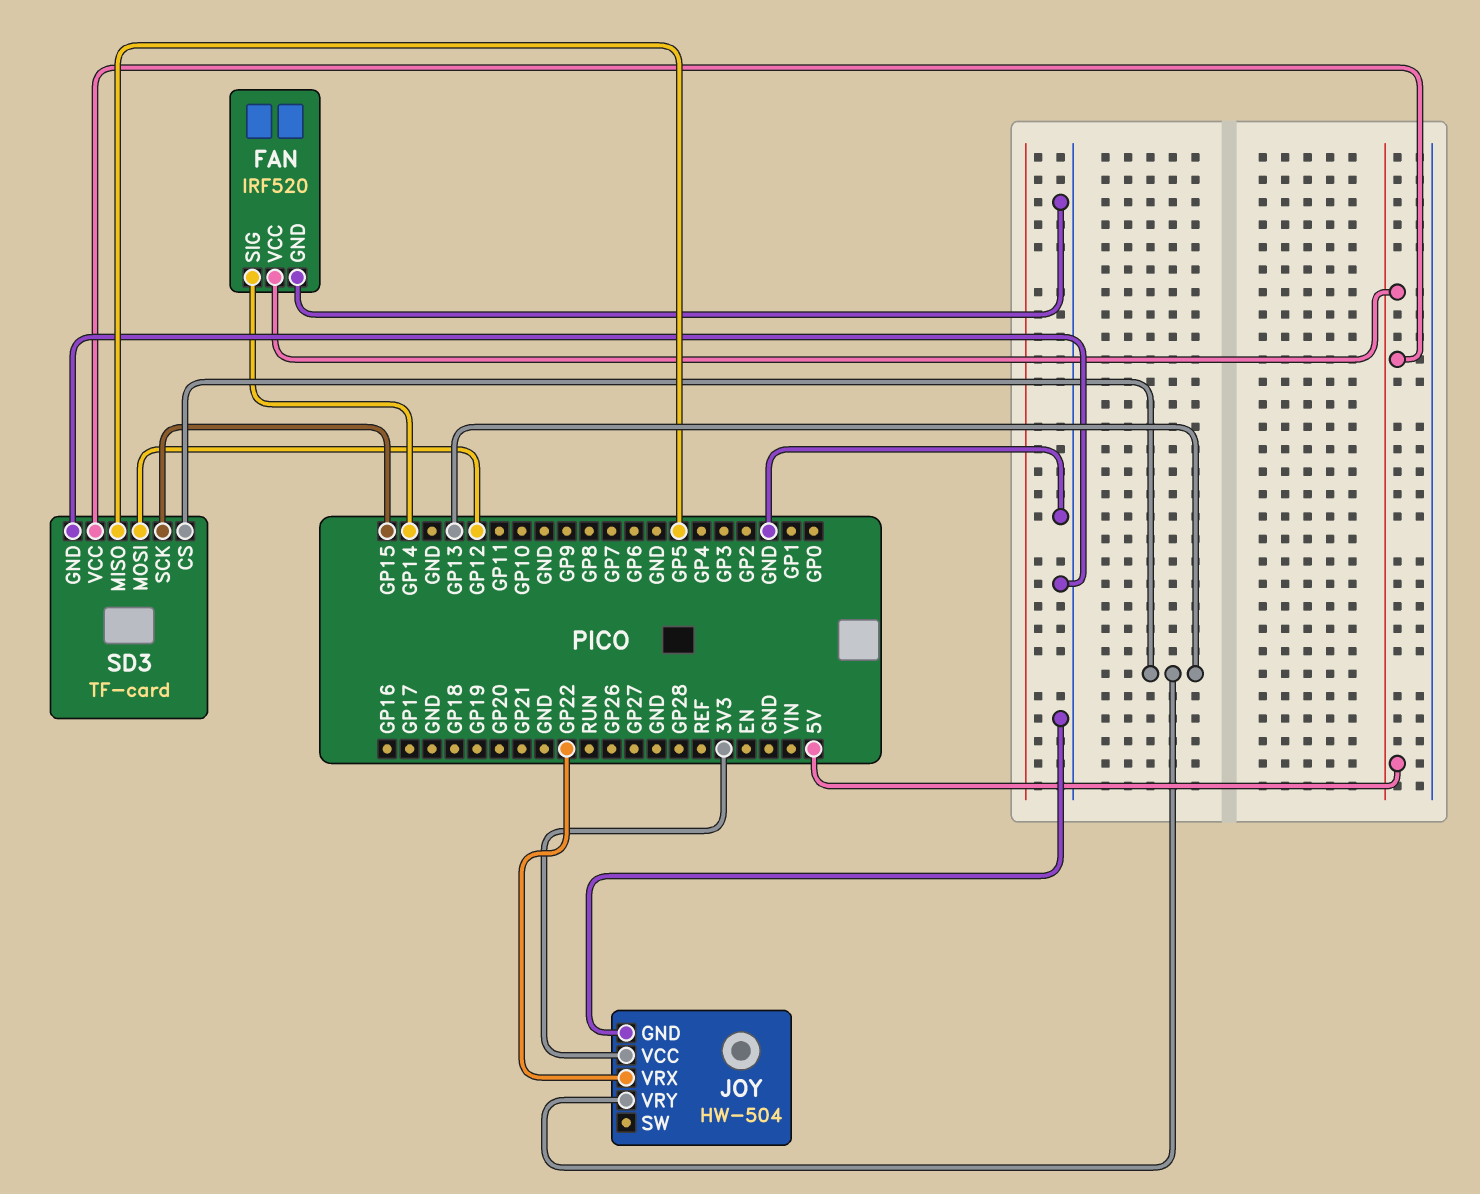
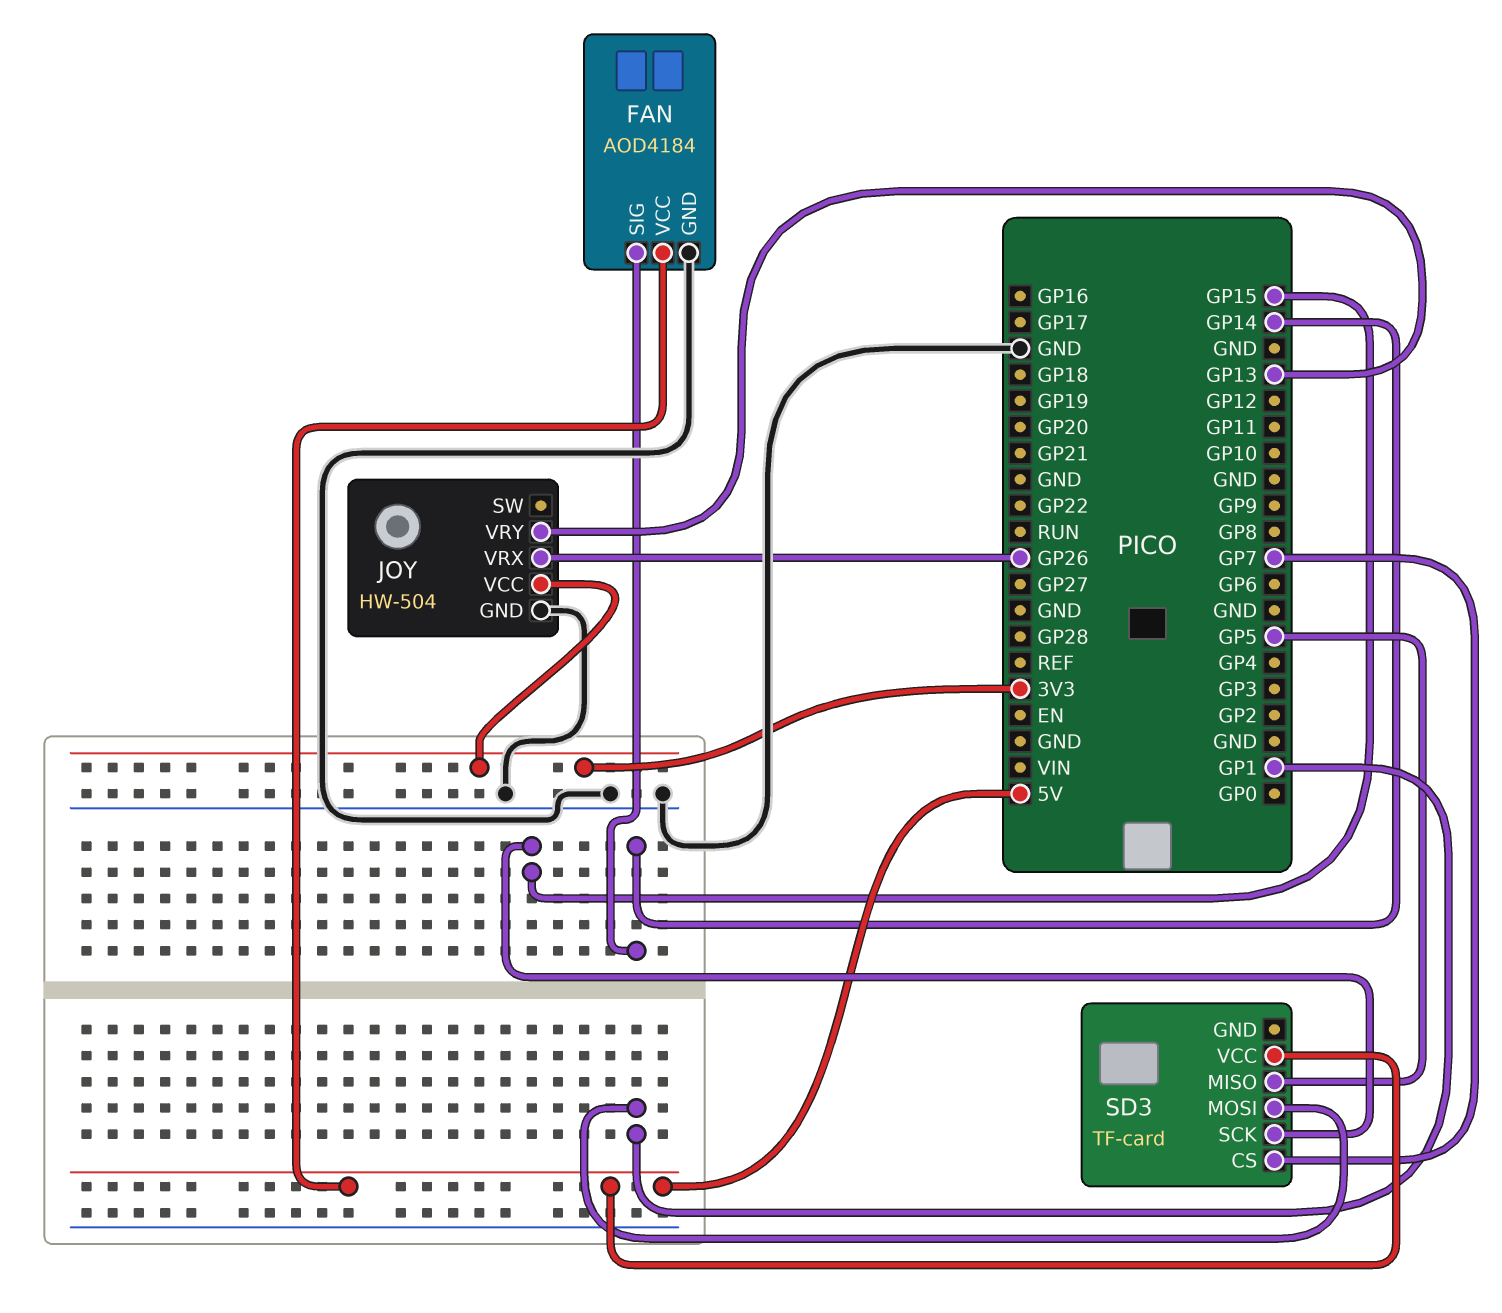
FAN: IRF520 -> AOD4184
JOY pin VRX: GP22 -> GP26
SD3 pin CS: GP13 -> GP7
SD3 pin GND: GND -> none
SD3 pin MOSI: GP12 -> GP1

